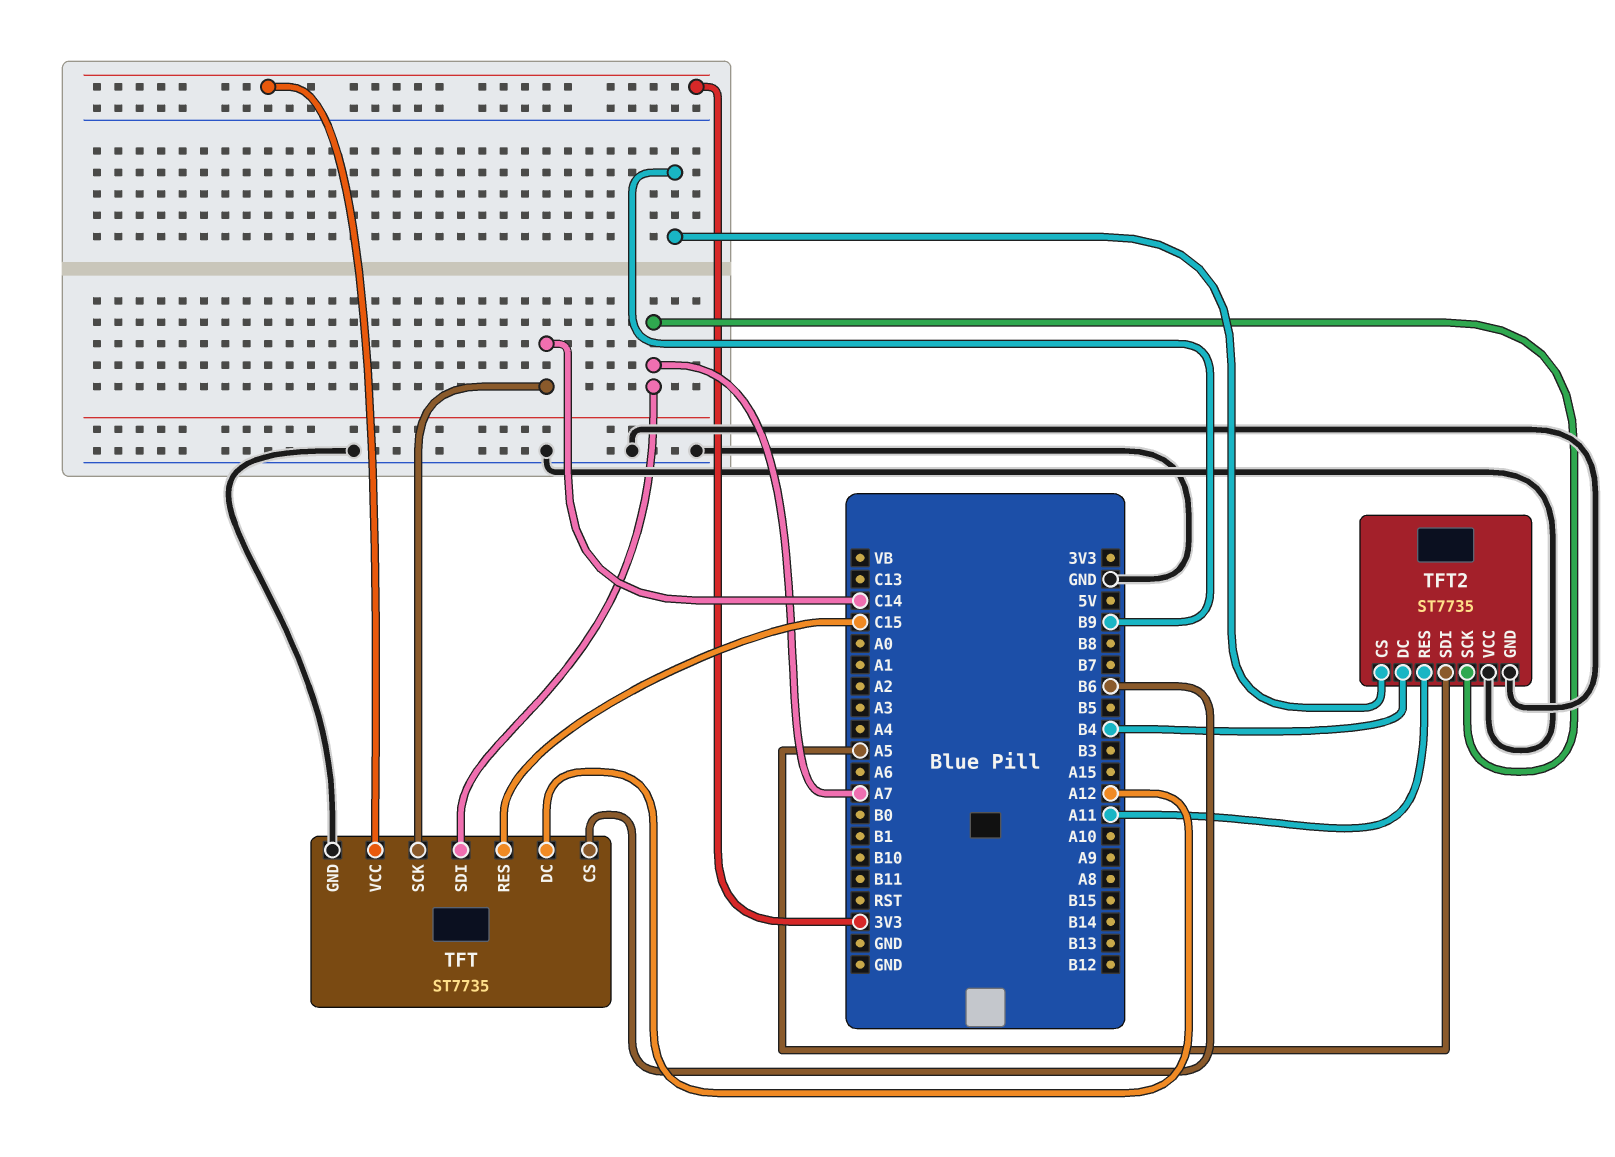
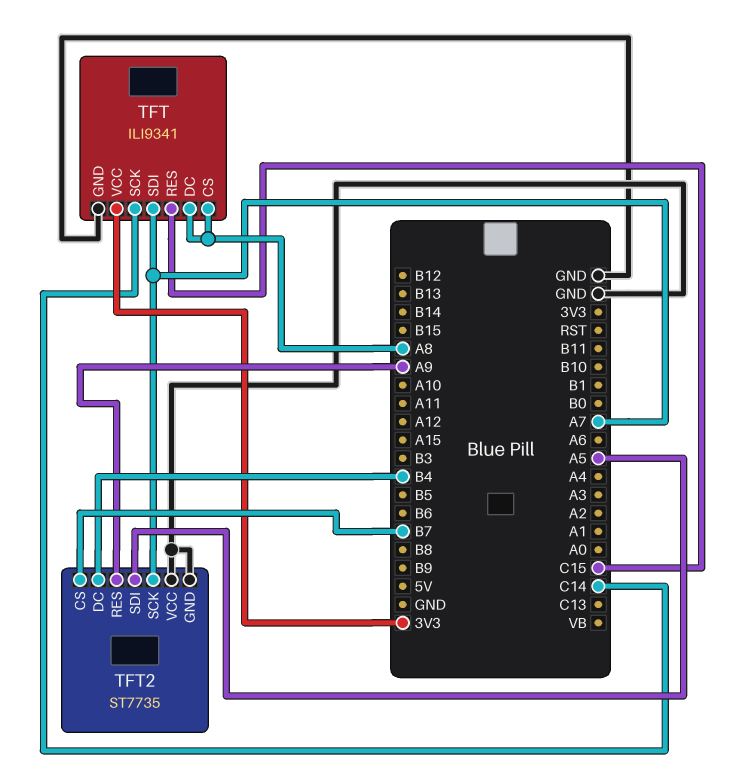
TFT: ST7735 -> ILI9341
TFT pin CS: B6 -> A8
TFT pin DC: A12 -> A8
TFT2 pin CS: B9 -> B7
TFT2 pin RES: A11 -> A9

